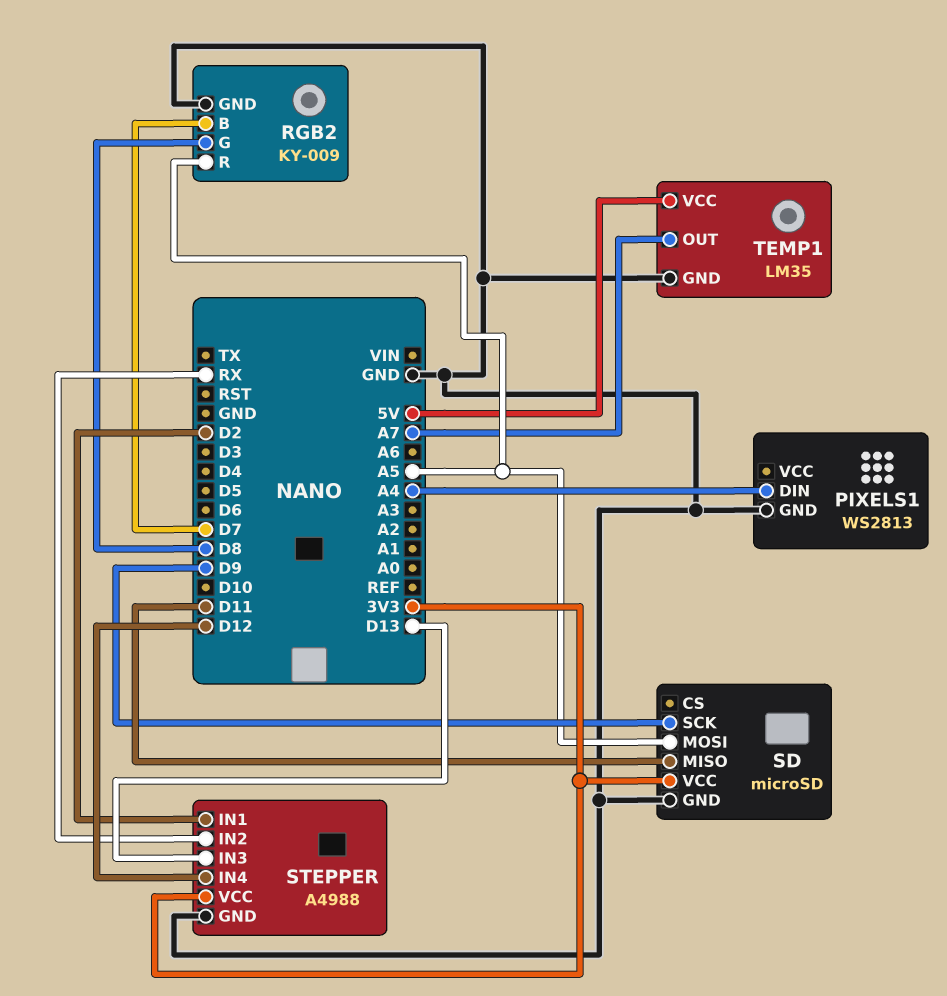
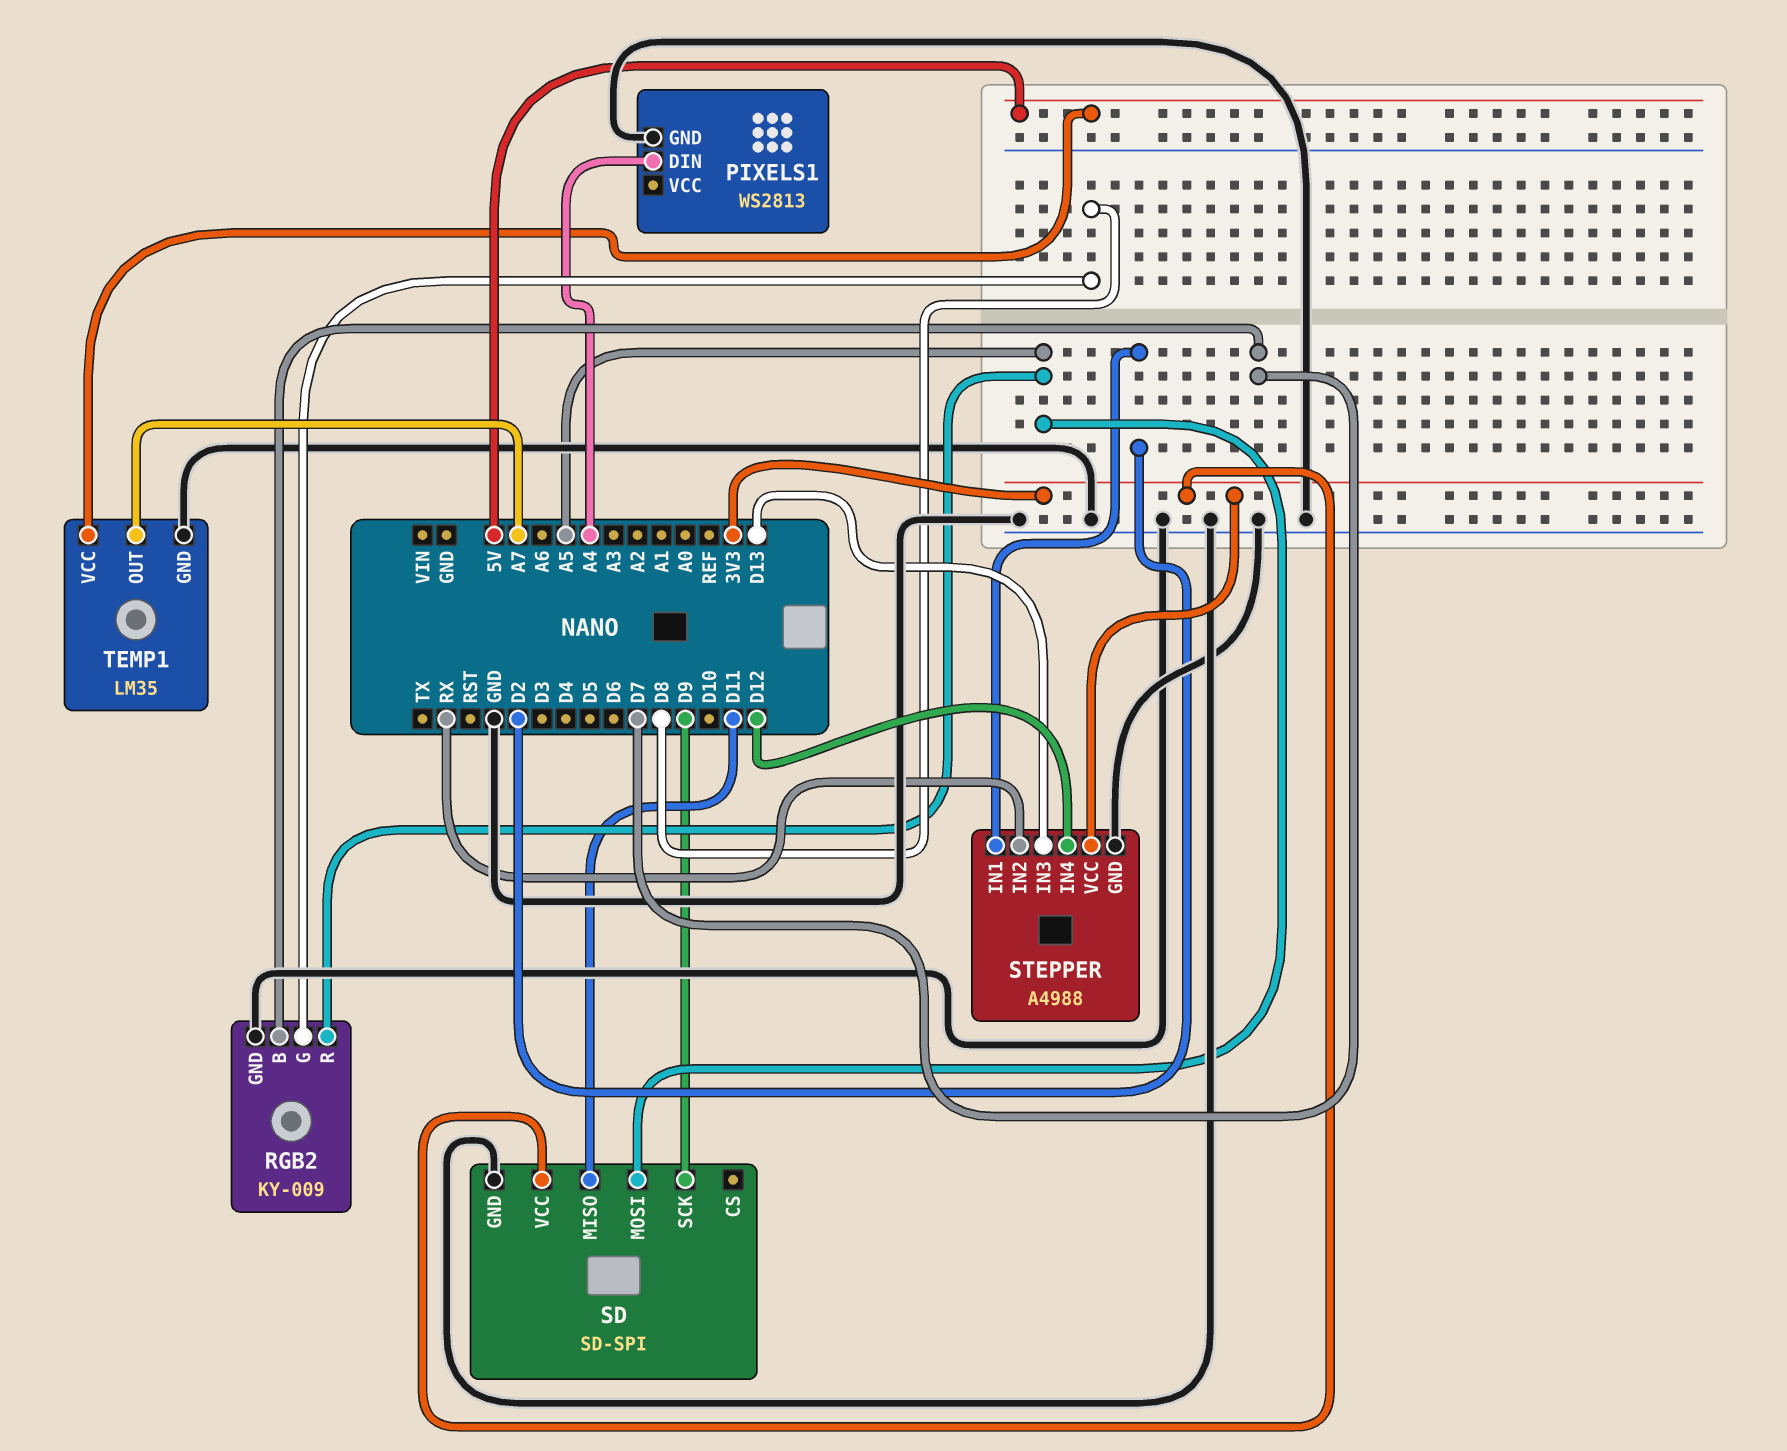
SD: microSD -> SD-SPI

